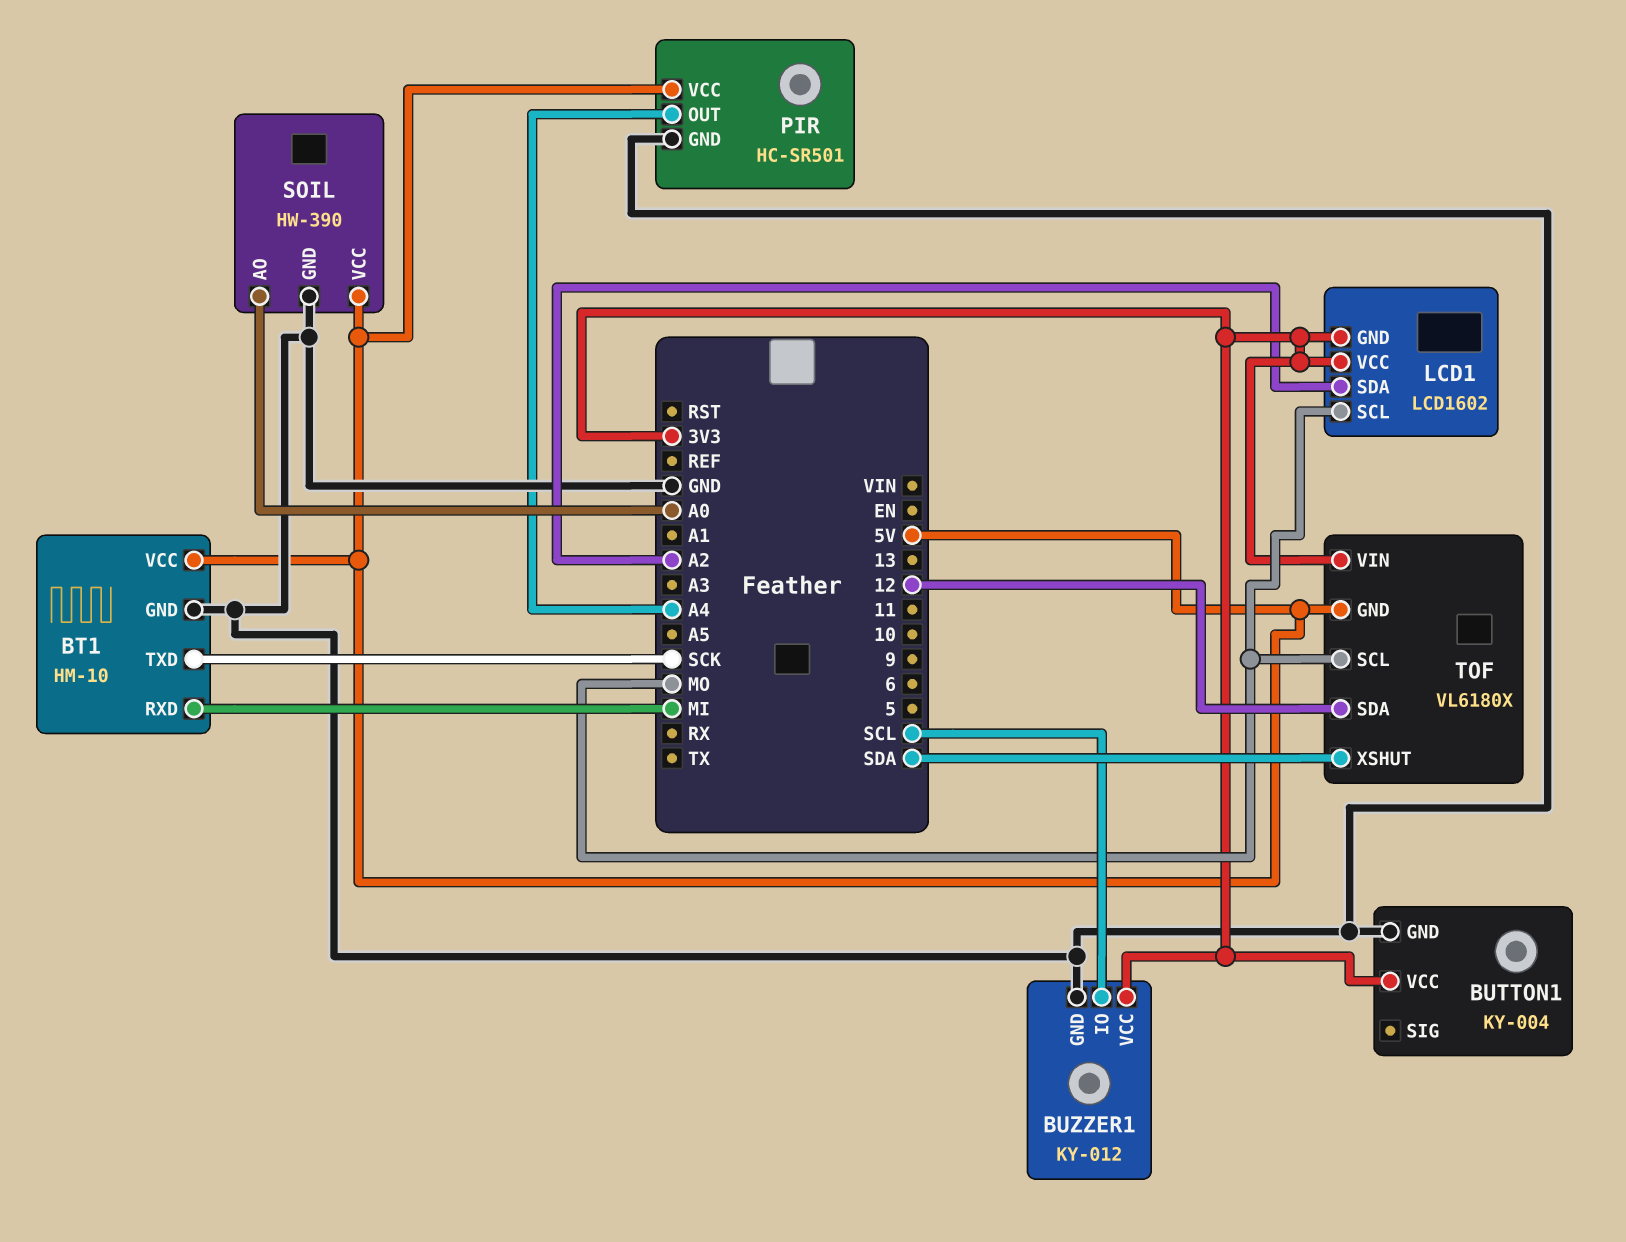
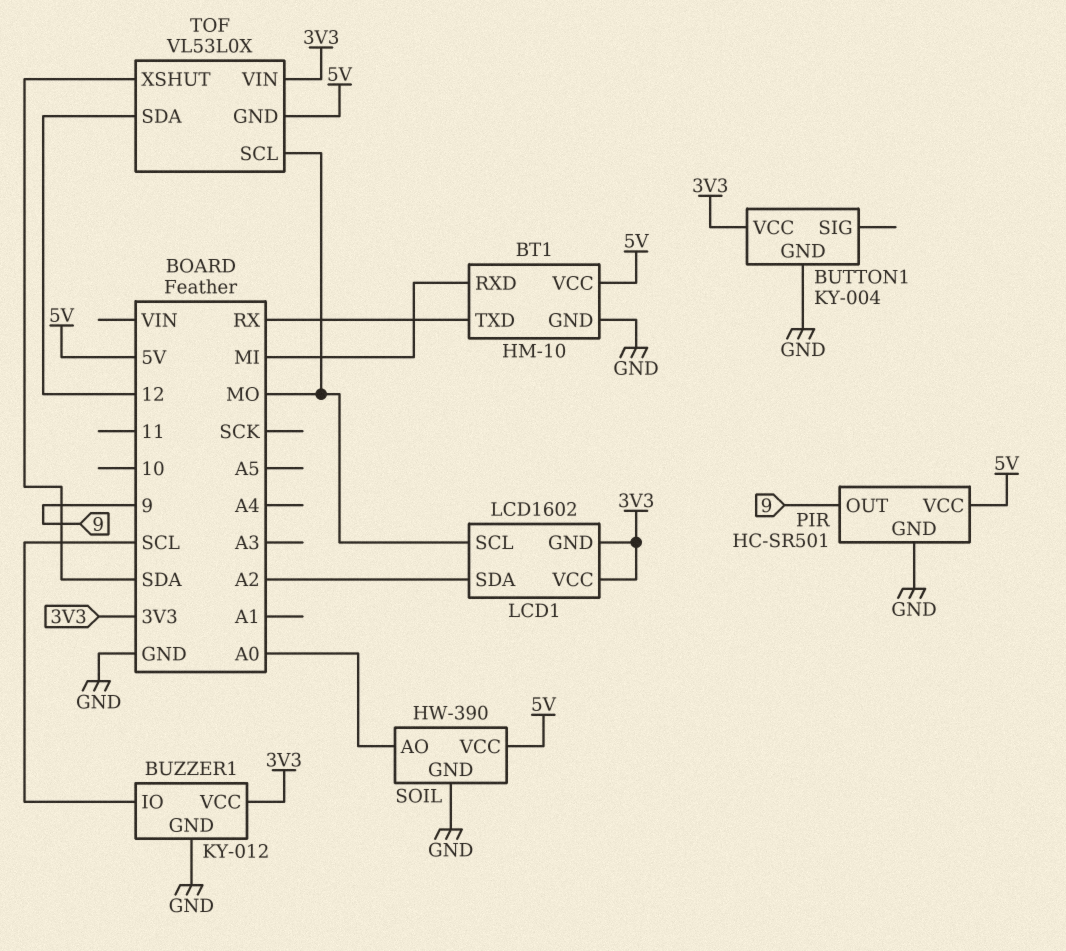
BT1 pin TXD: SCK -> RX
PIR pin OUT: A4 -> 9
TOF: VL6180X -> VL53L0X

